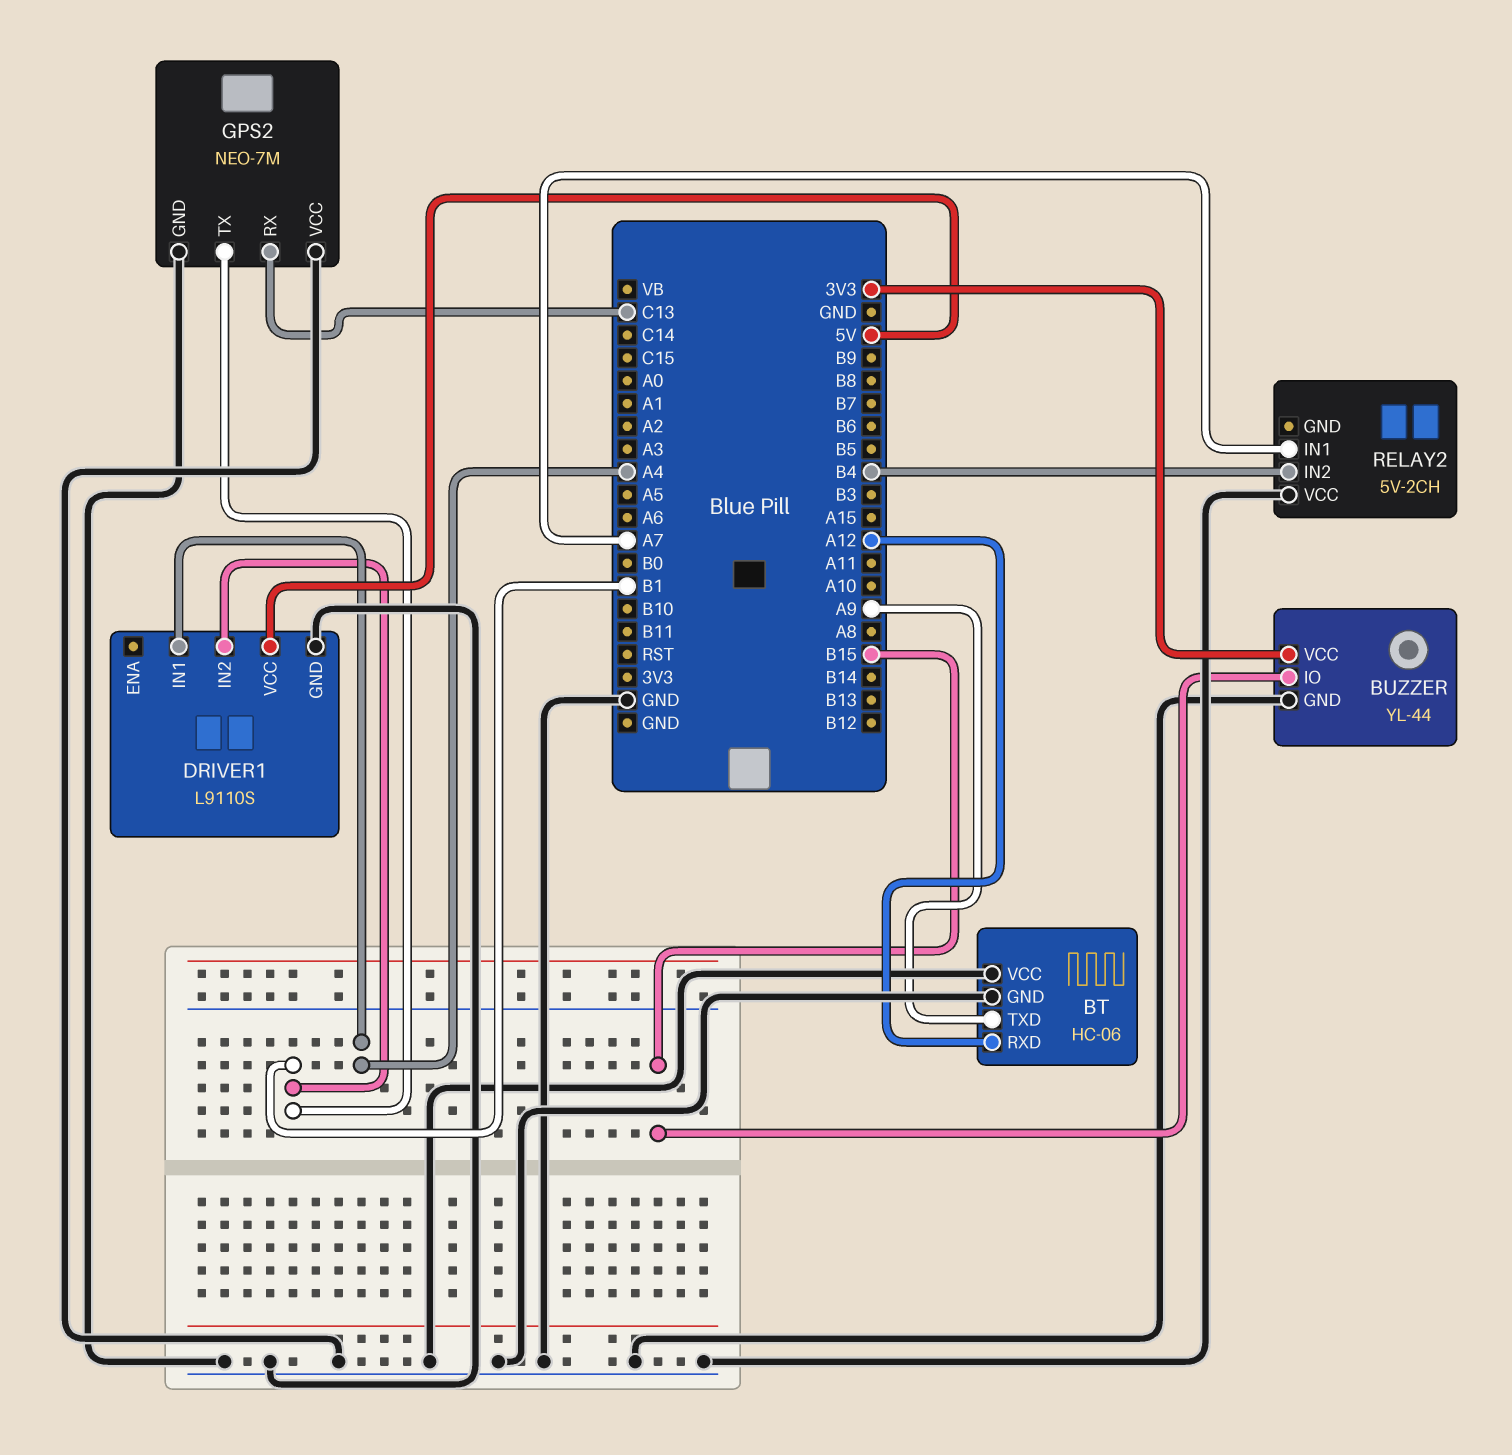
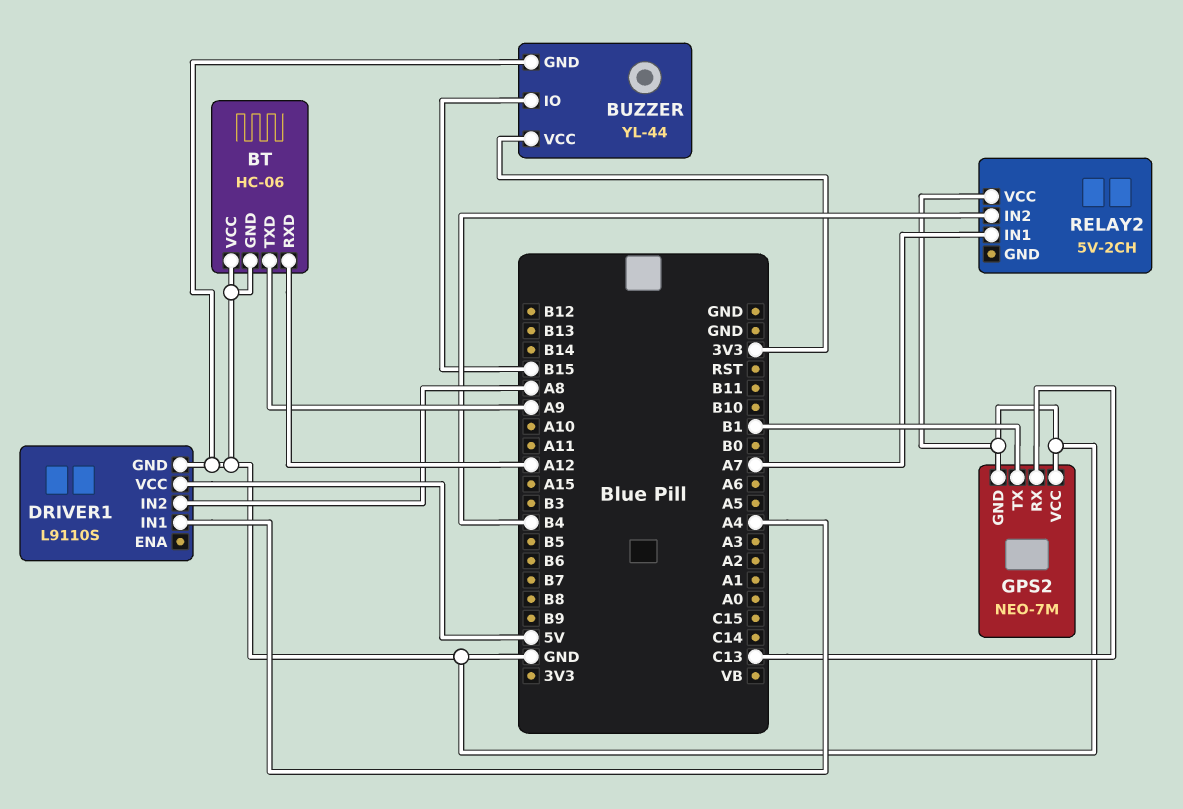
DRIVER1 pin IN2: B1 -> A8

